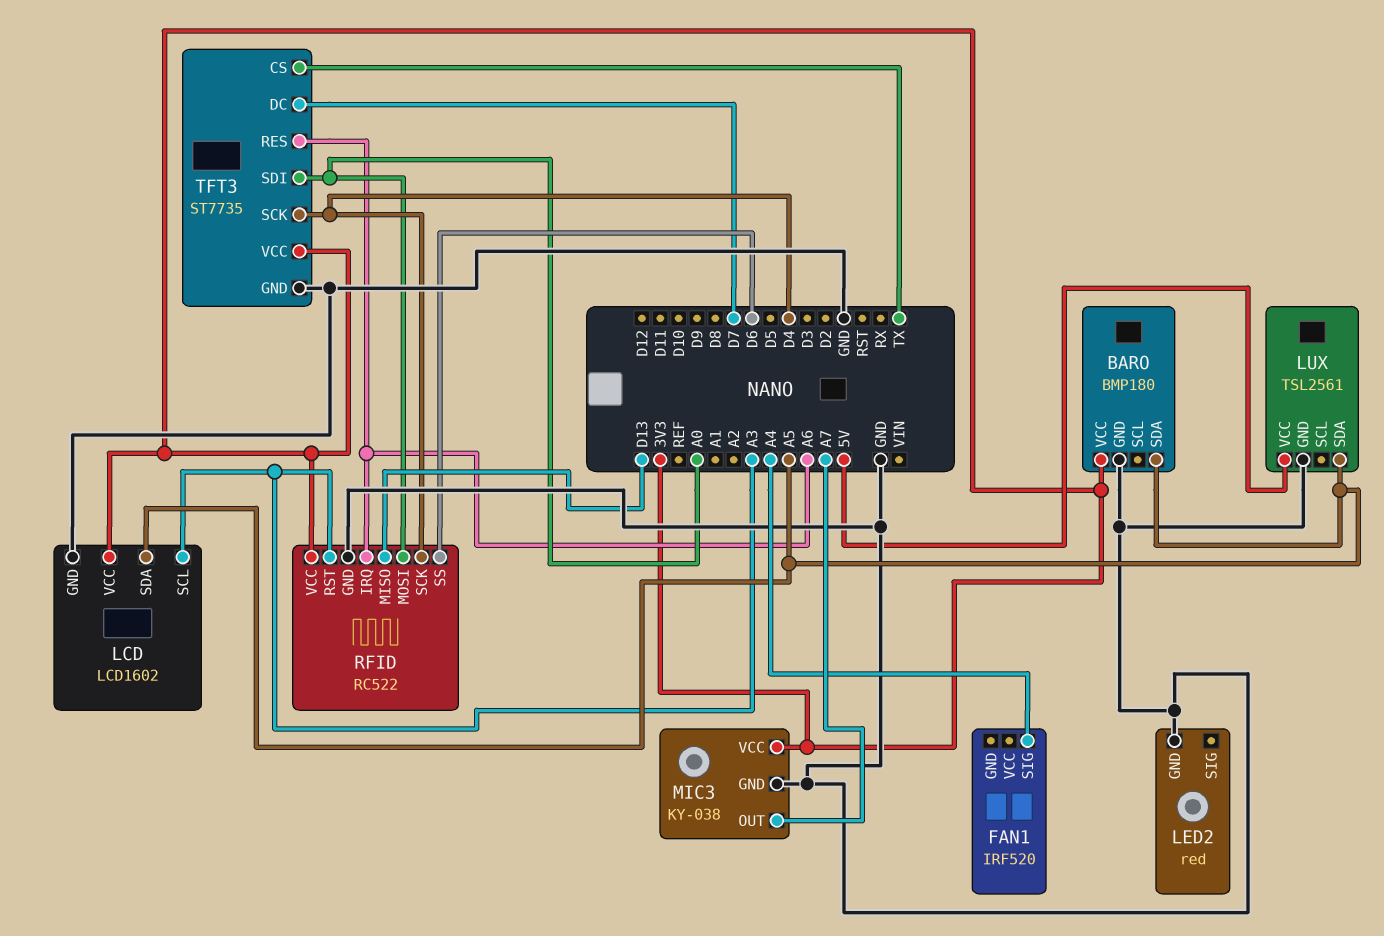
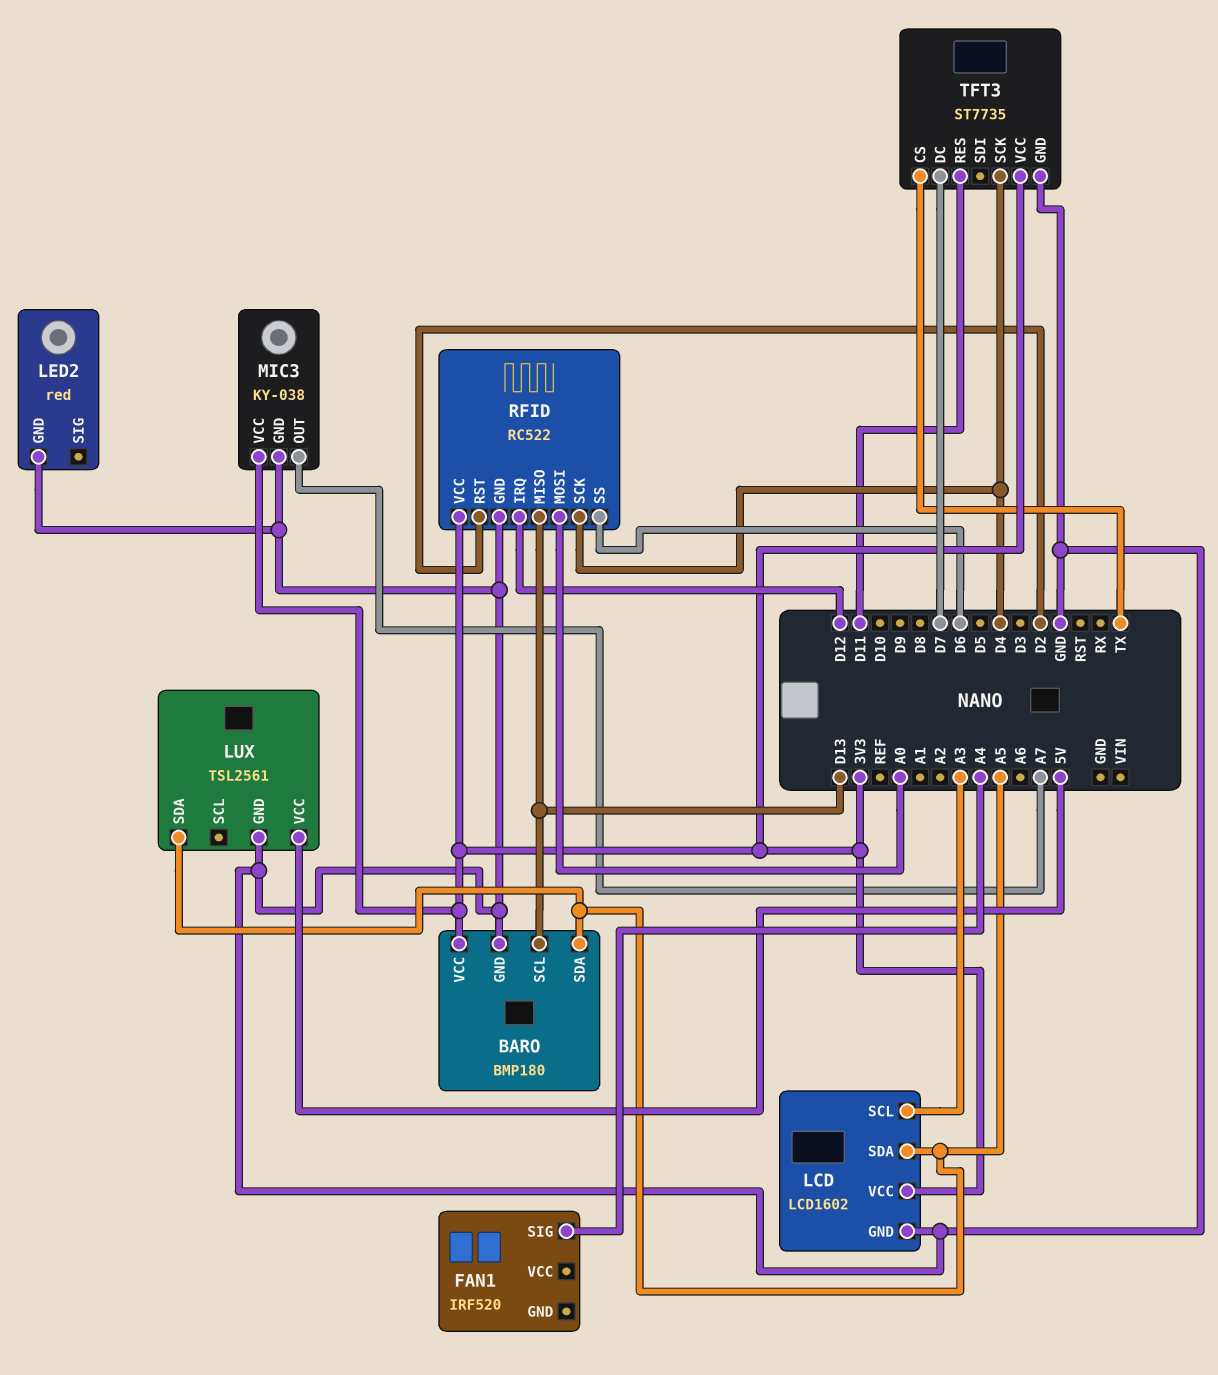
BARO pin SCL: none -> D13
RFID pin IRQ: A6 -> D12
RFID pin RST: A3 -> D2
TFT3 pin RES: A6 -> D11
TFT3 pin SDI: A0 -> none

